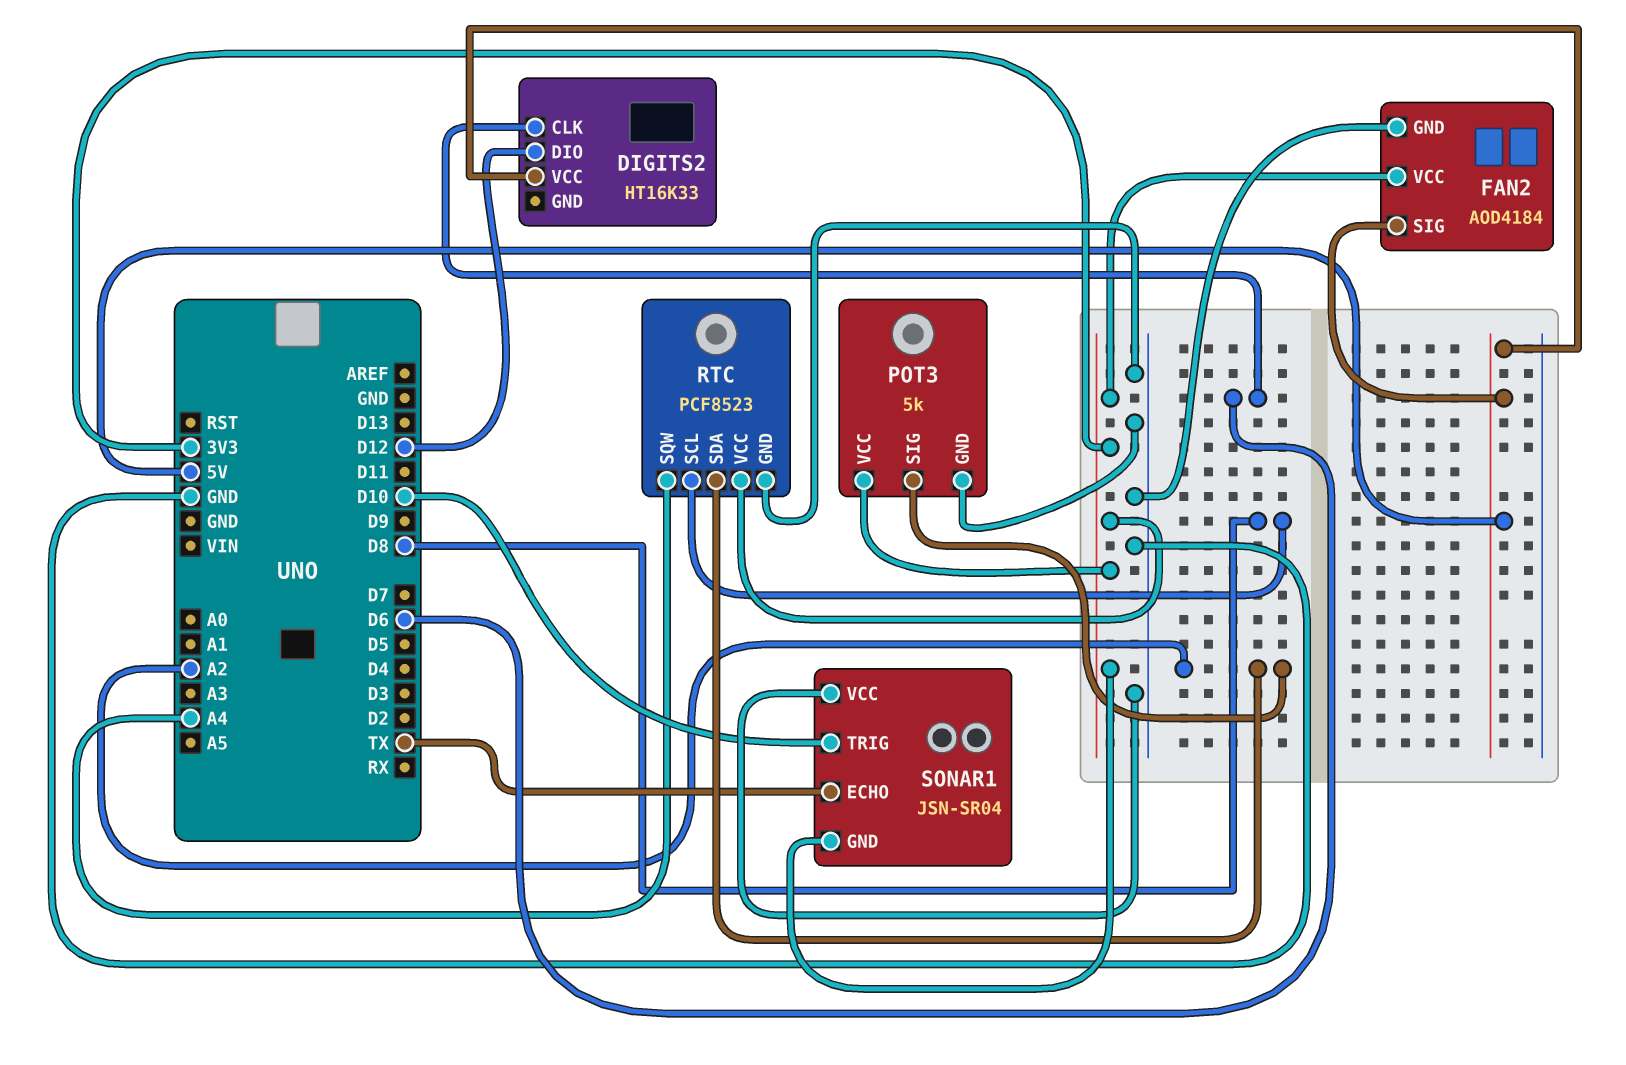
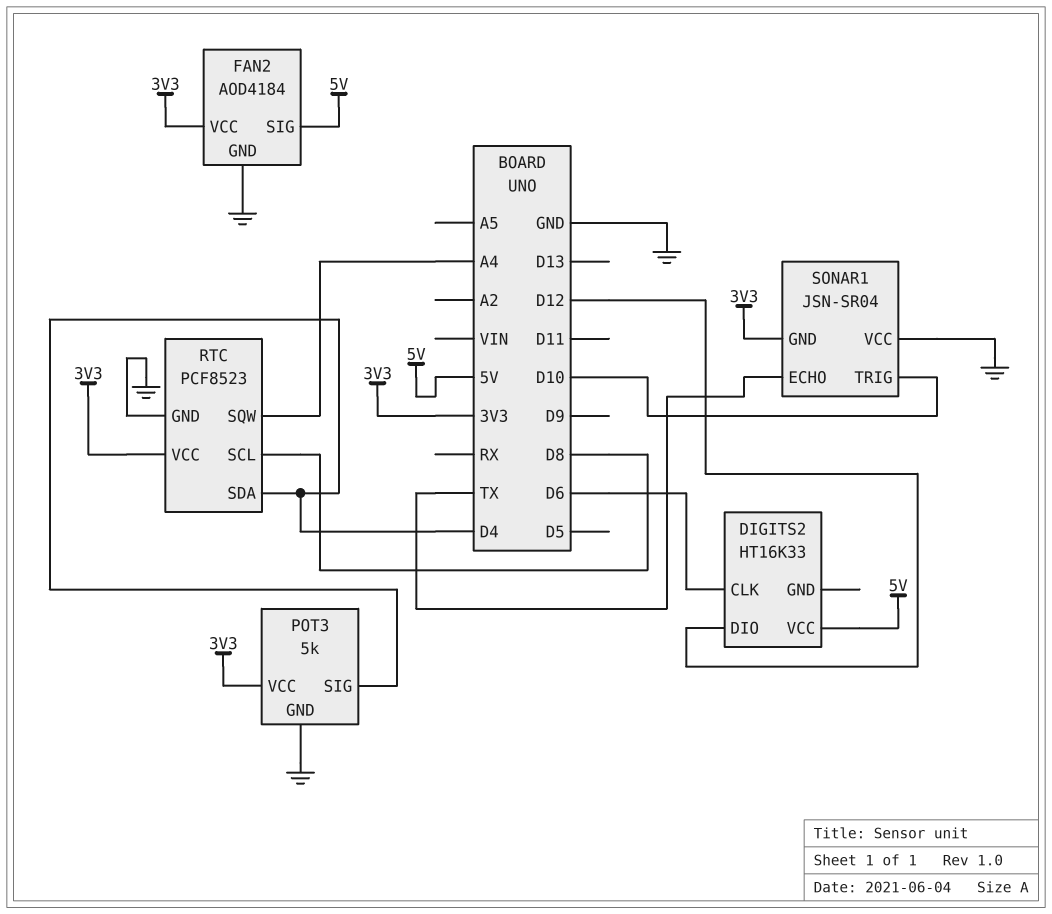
POT3 pin SIG: A2 -> D4
RTC pin SDA: A2 -> D4

